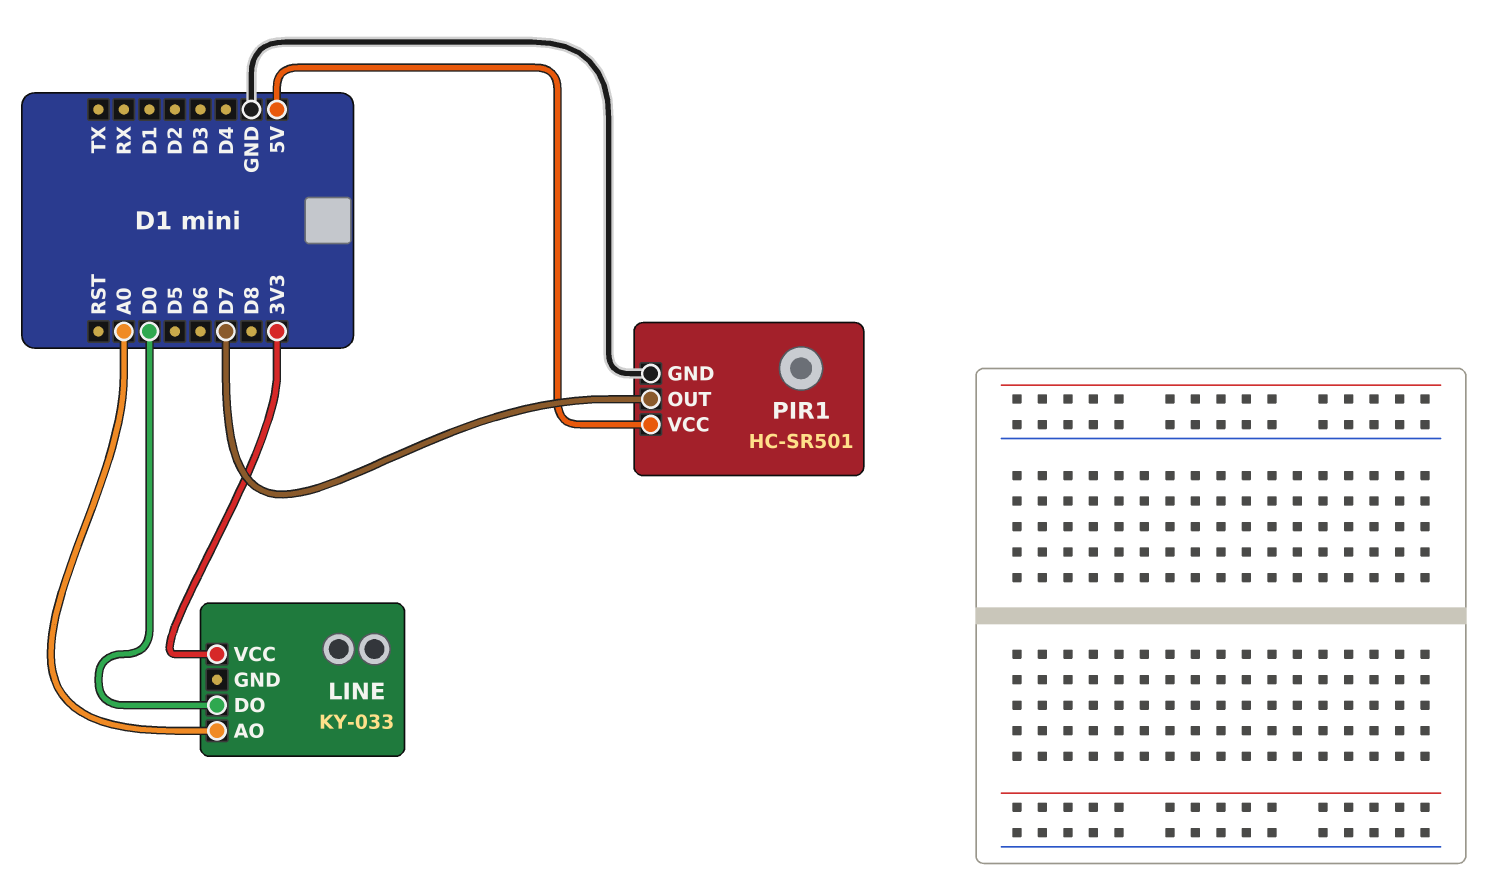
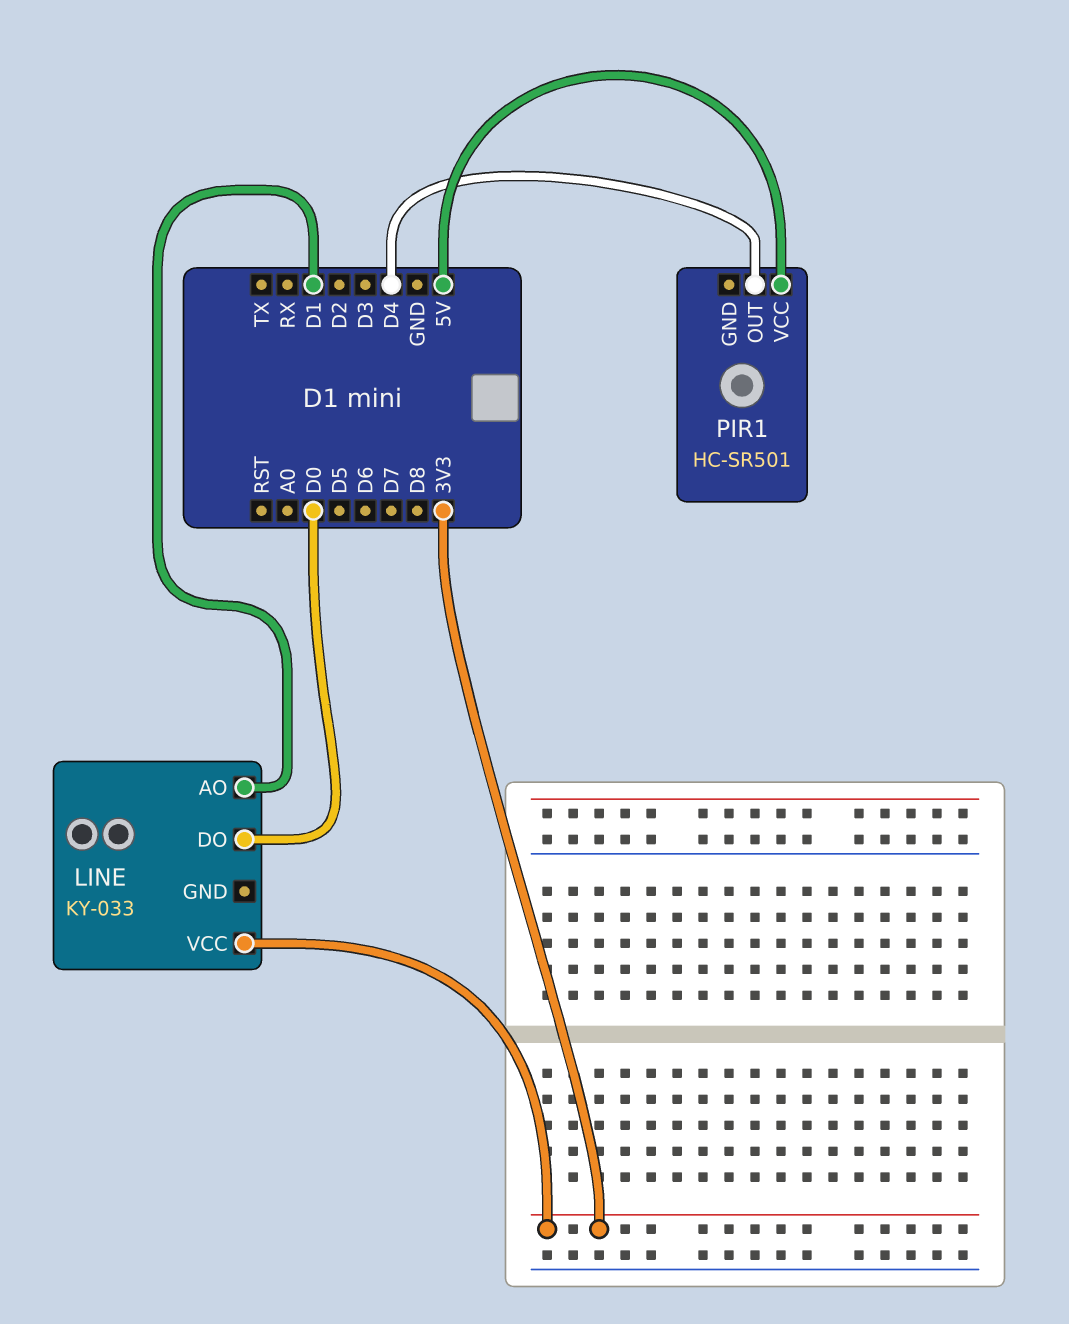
LINE pin AO: A0 -> D1
PIR1 pin GND: GND -> none
PIR1 pin OUT: D7 -> D4

